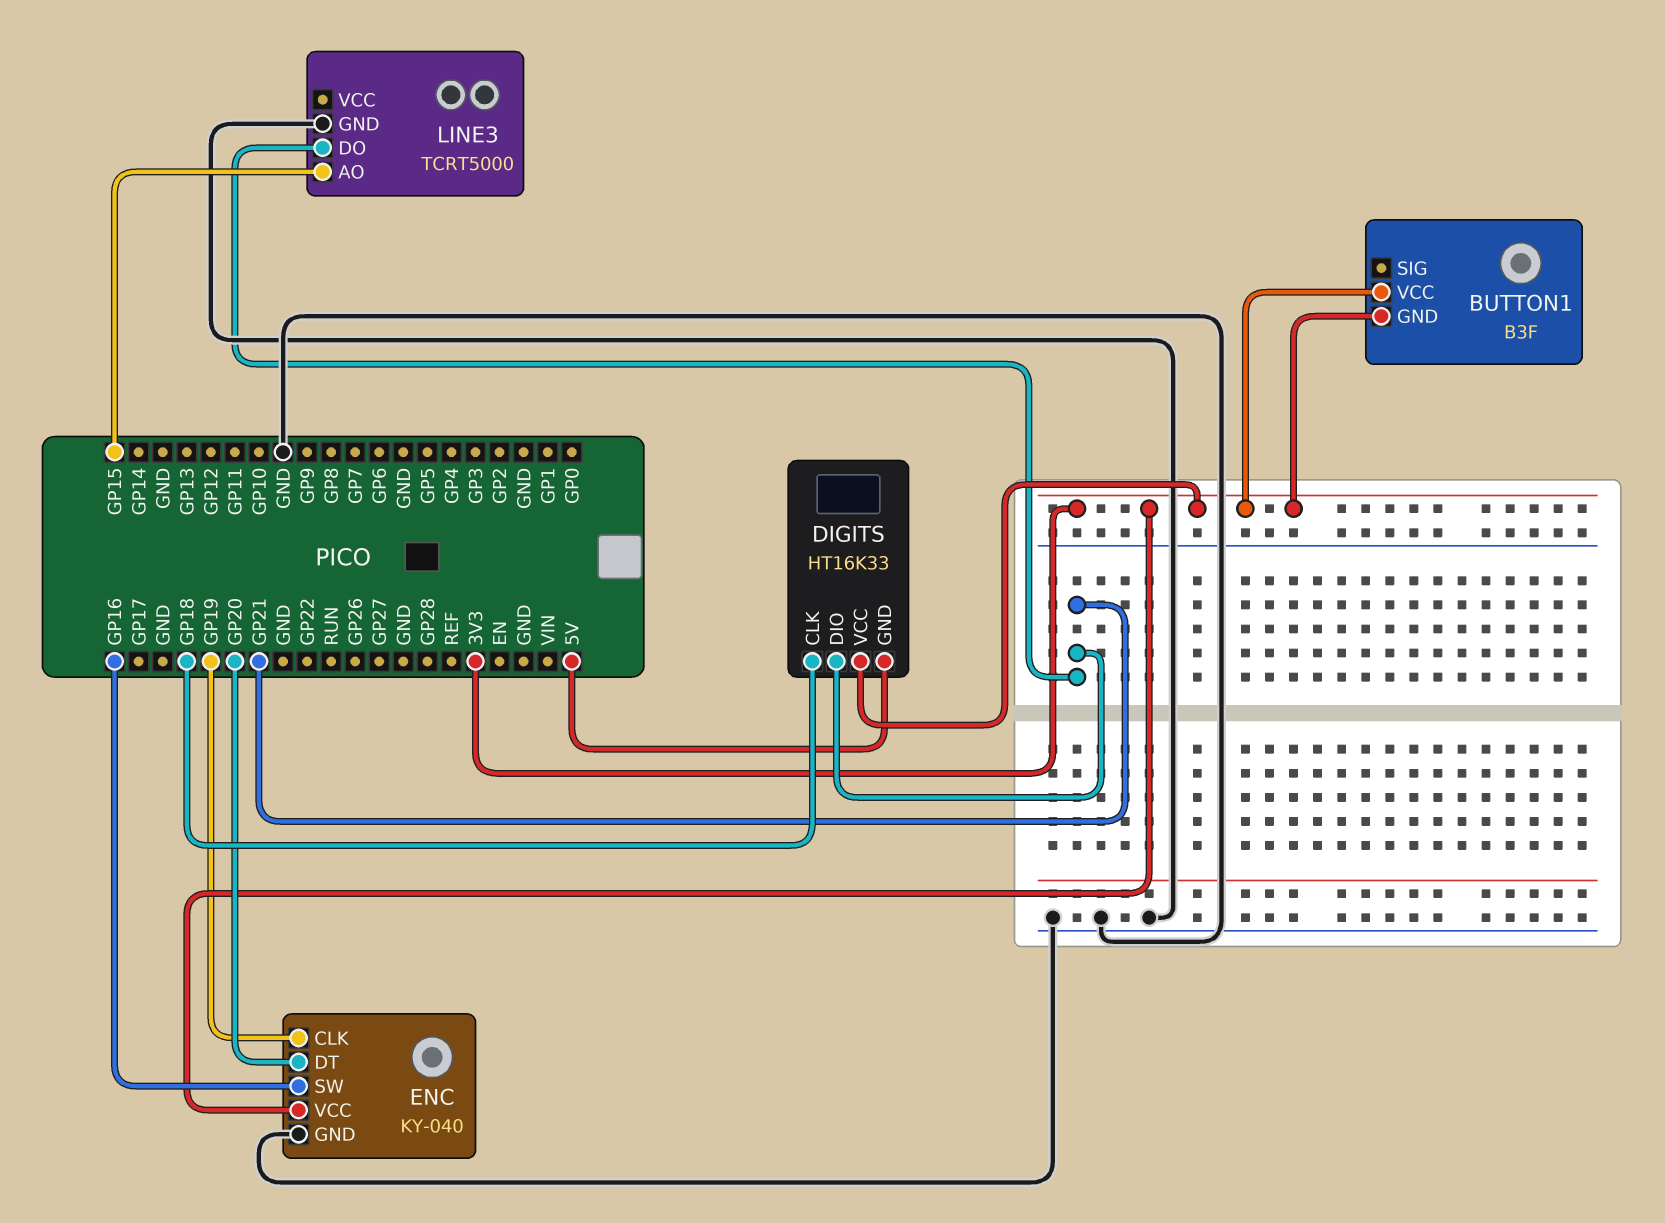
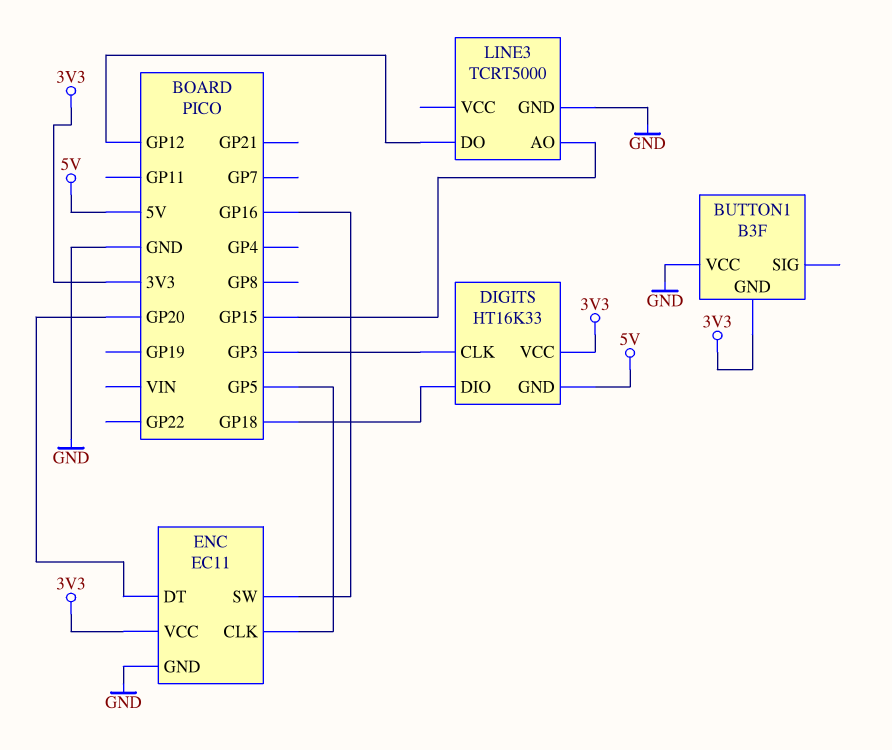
BUTTON1 pin VCC: 3V3 -> GND
DIGITS pin CLK: GP18 -> GP3
DIGITS pin DIO: GP21 -> GP18
ENC: KY-040 -> EC11
ENC pin CLK: GP19 -> GP5
LINE3 pin DO: GP21 -> GP12

